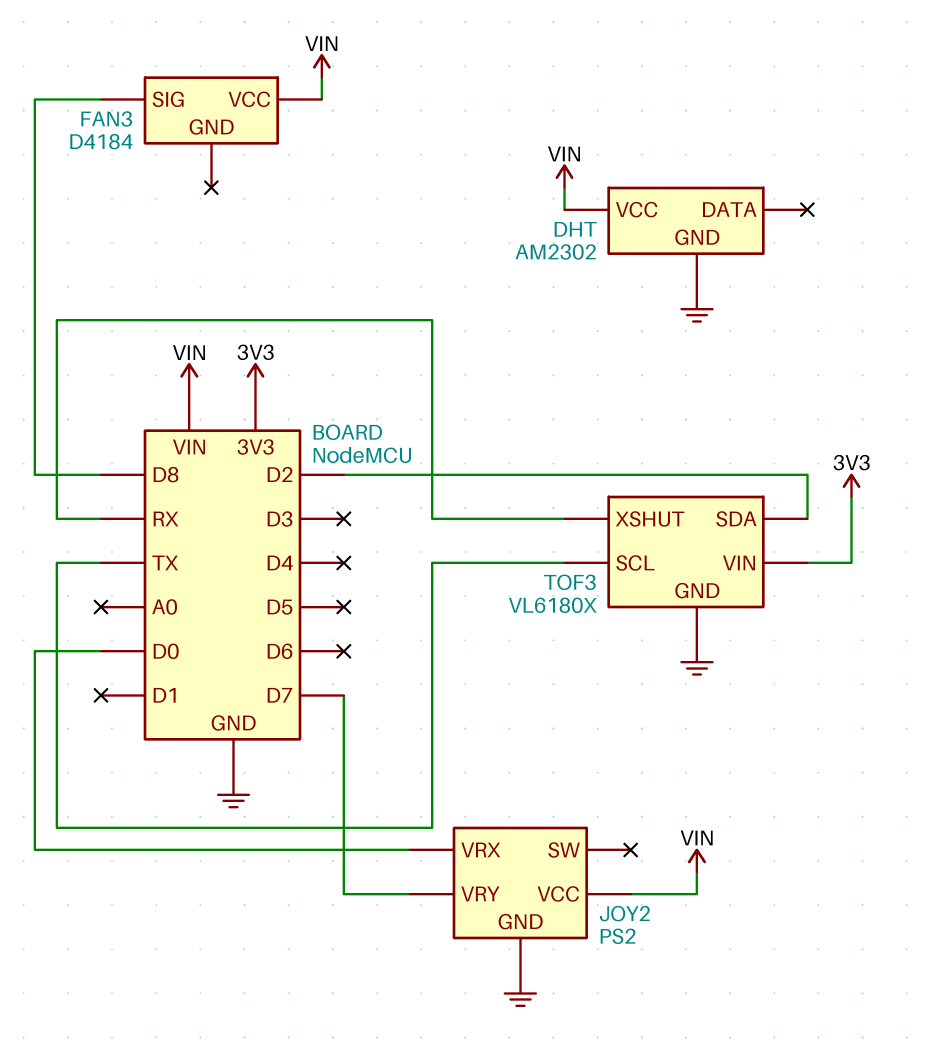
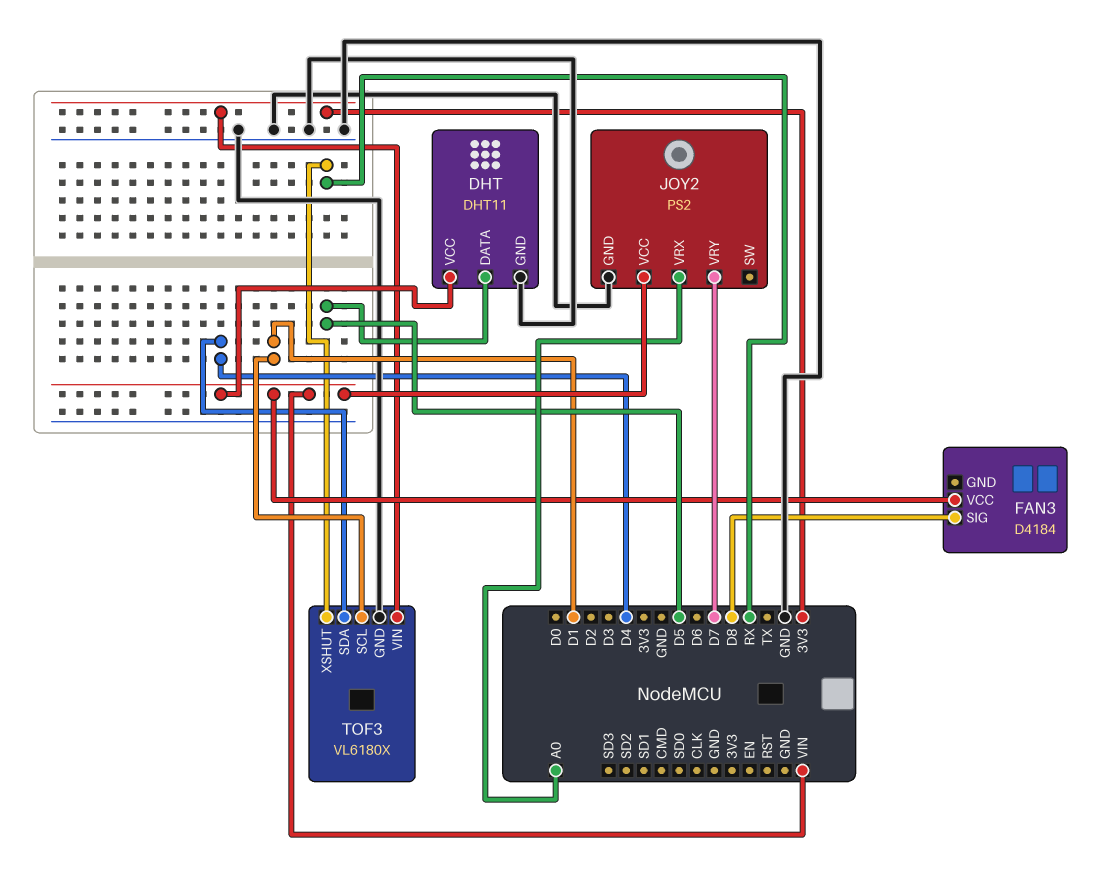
DHT: AM2302 -> DHT11
DHT pin DATA: none -> D5
JOY2 pin VRX: D0 -> A0
TOF3 pin SCL: TX -> D1
TOF3 pin SDA: D2 -> D4

